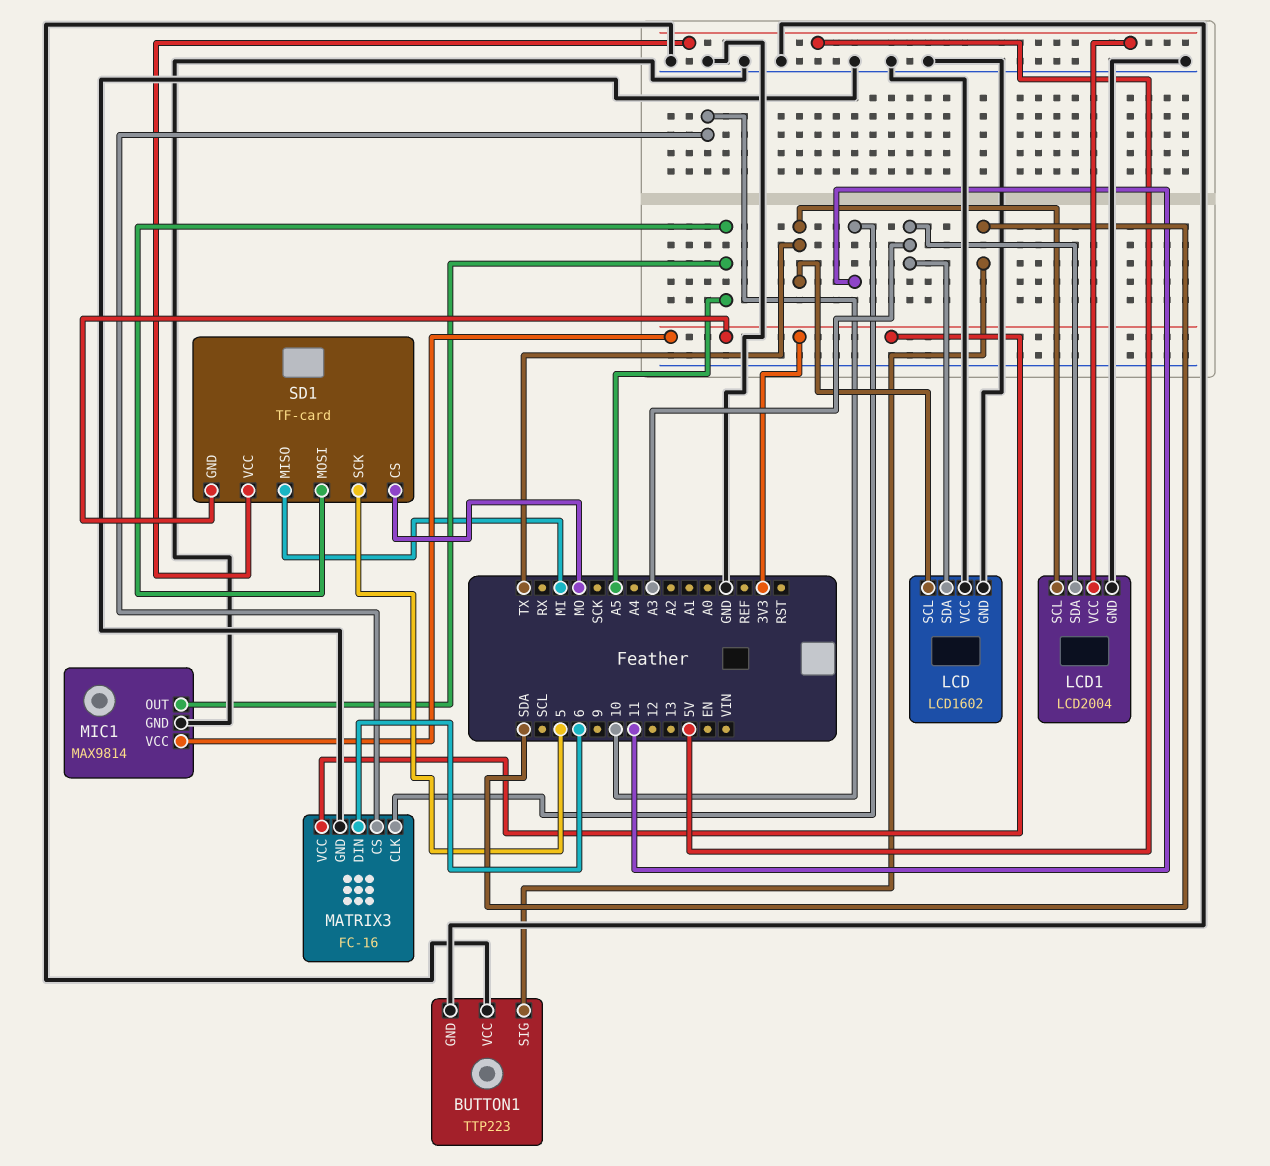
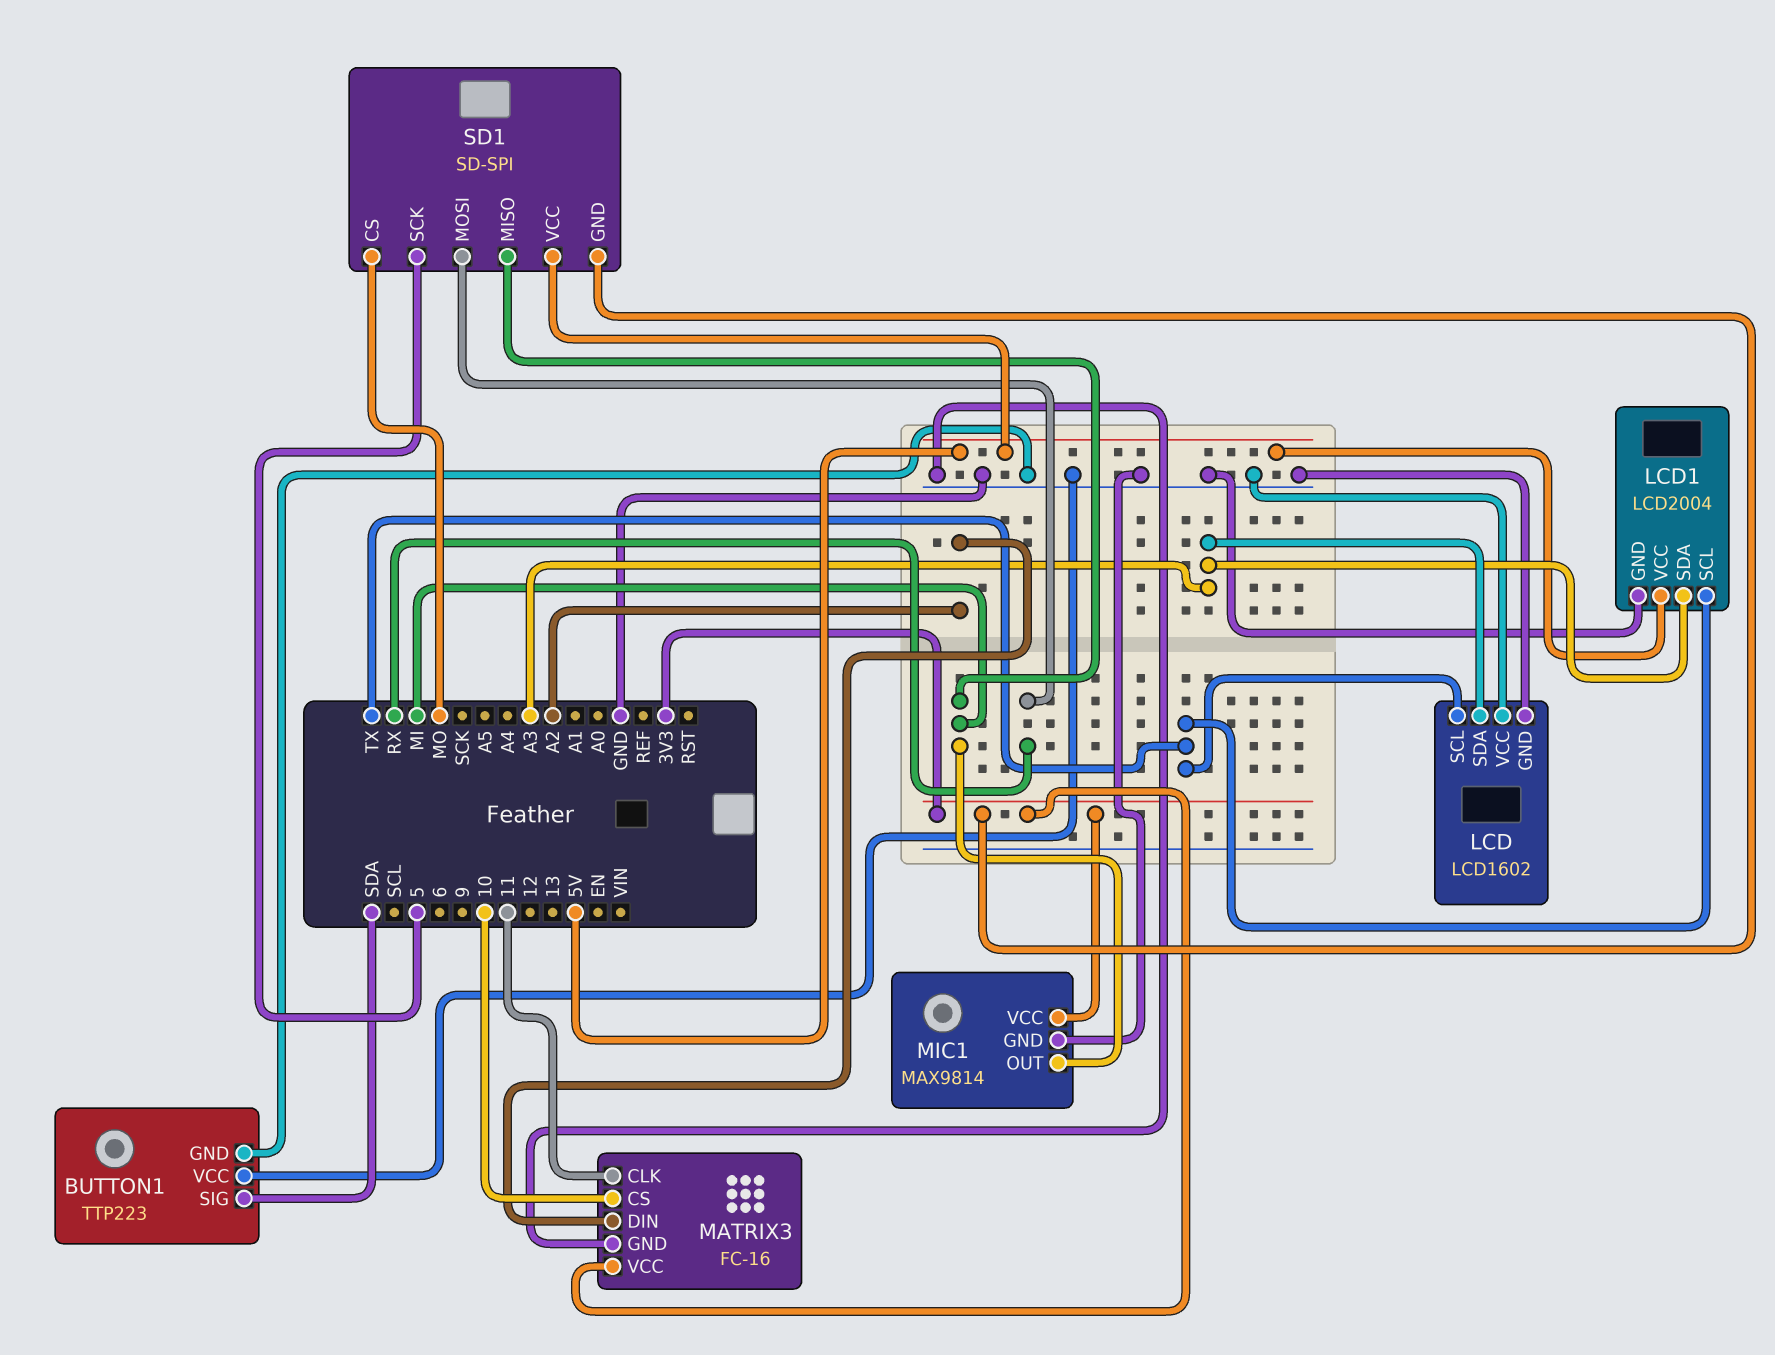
MATRIX3 pin DIN: 6 -> A2
MIC1 pin OUT: A5 -> MI
SD1: TF-card -> SD-SPI
SD1 pin MOSI: A5 -> RX

